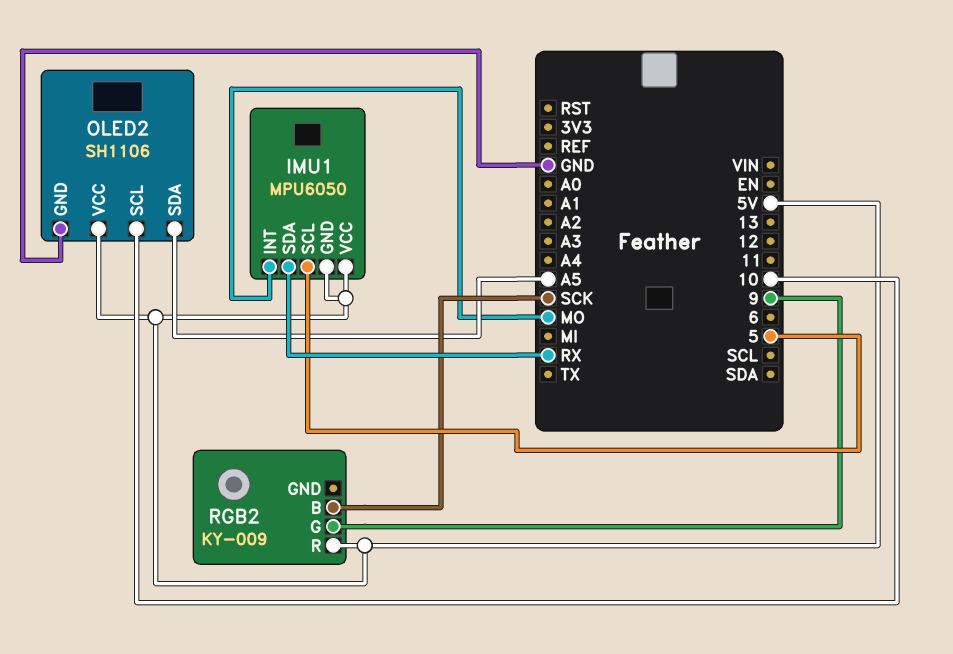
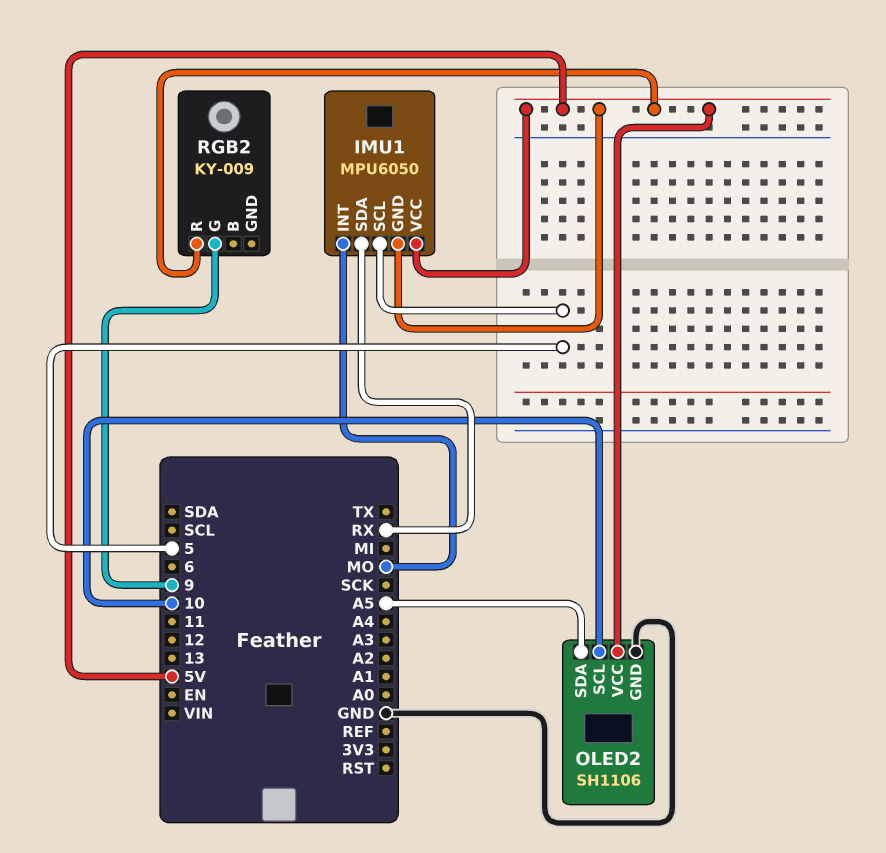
RGB2 pin B: SCK -> none

